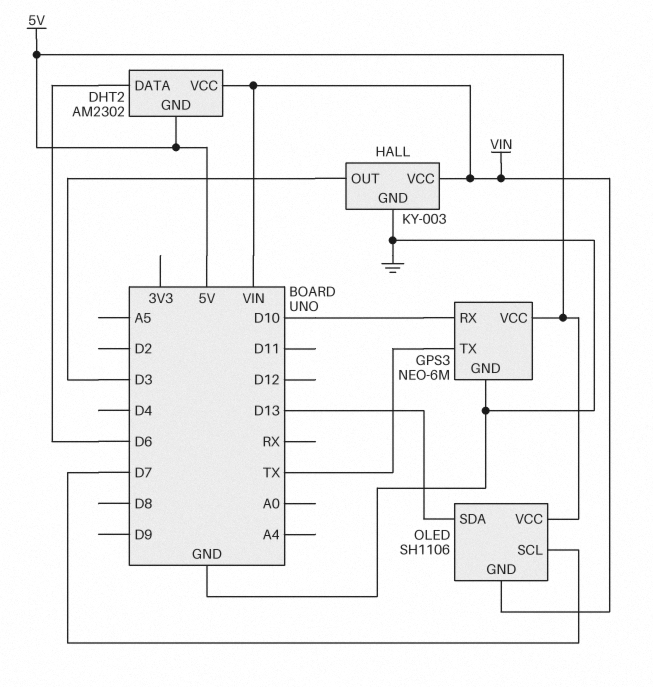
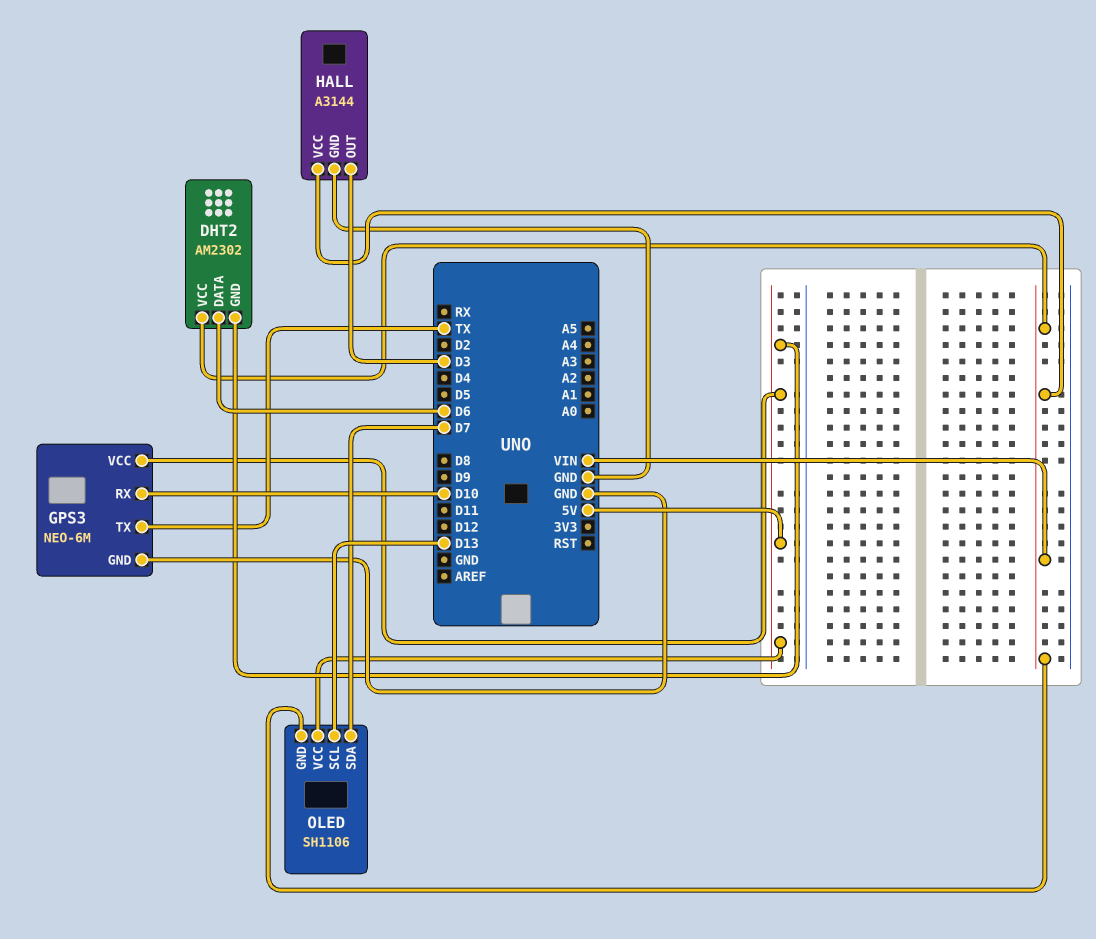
HALL: KY-003 -> A3144
OLED pin SCL: D7 -> D13
OLED pin SDA: D13 -> D7

